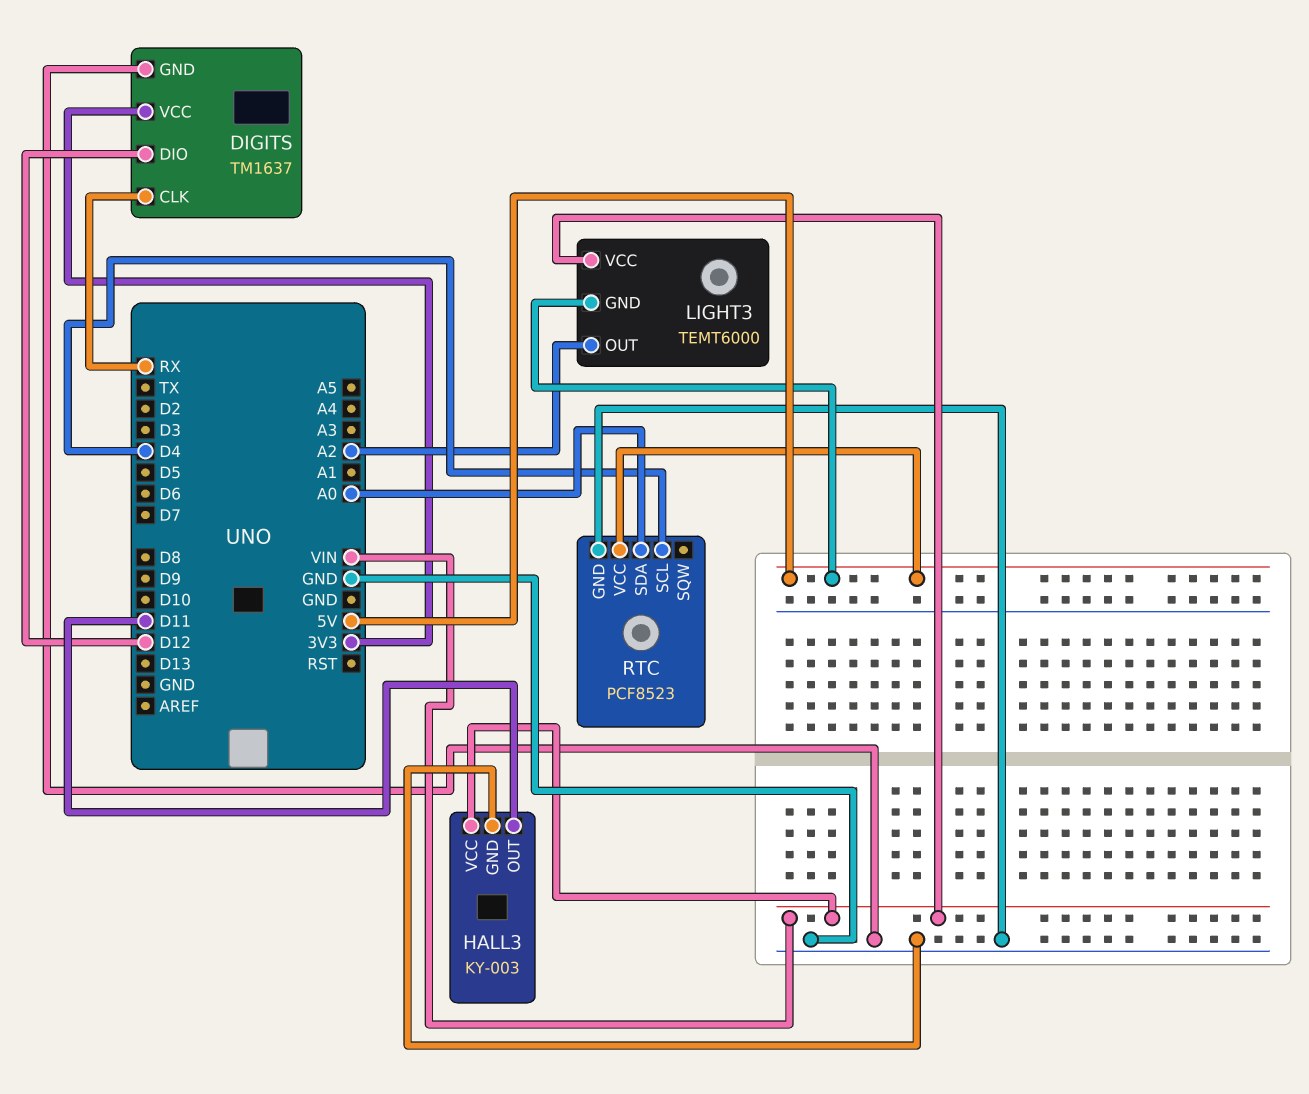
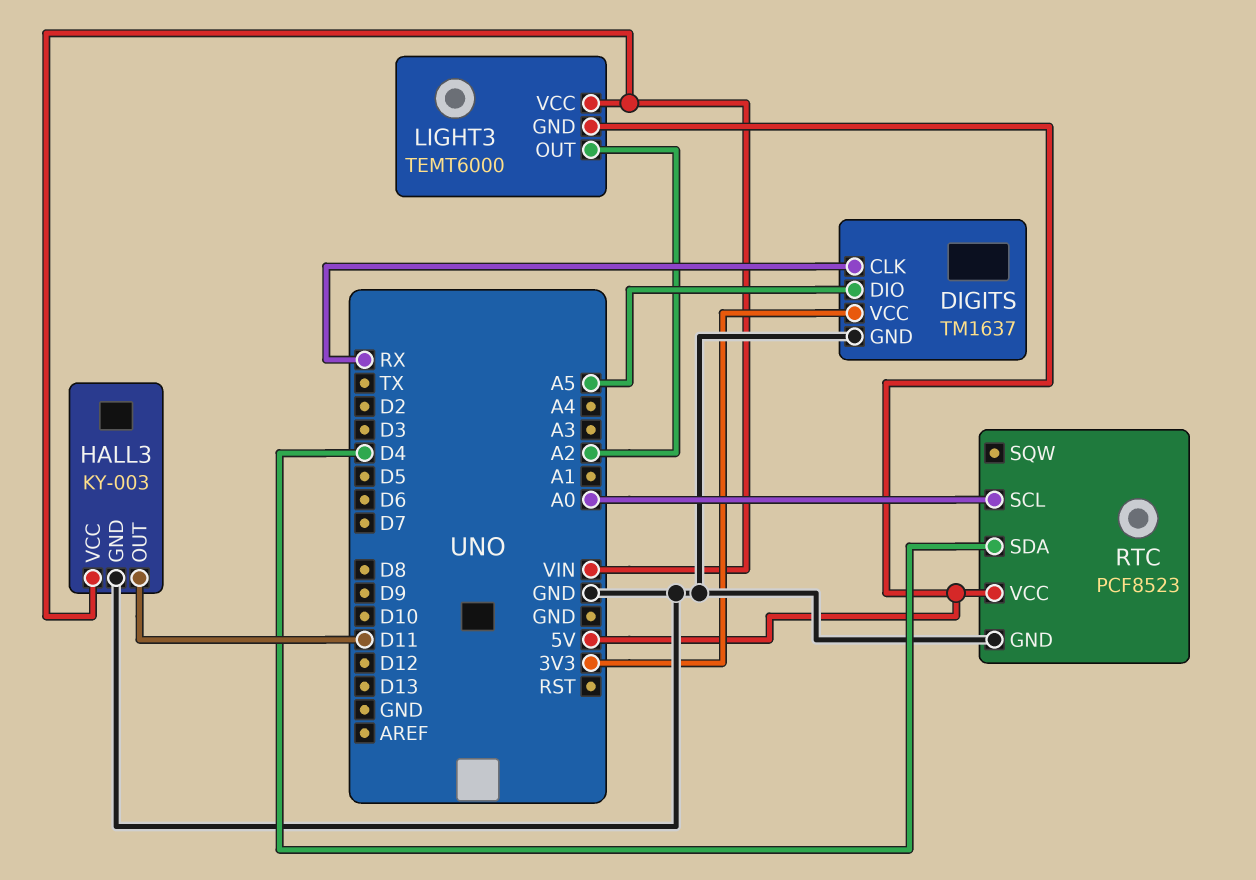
DIGITS pin DIO: D12 -> A5
RTC pin SCL: D4 -> A0
RTC pin SDA: A0 -> D4

